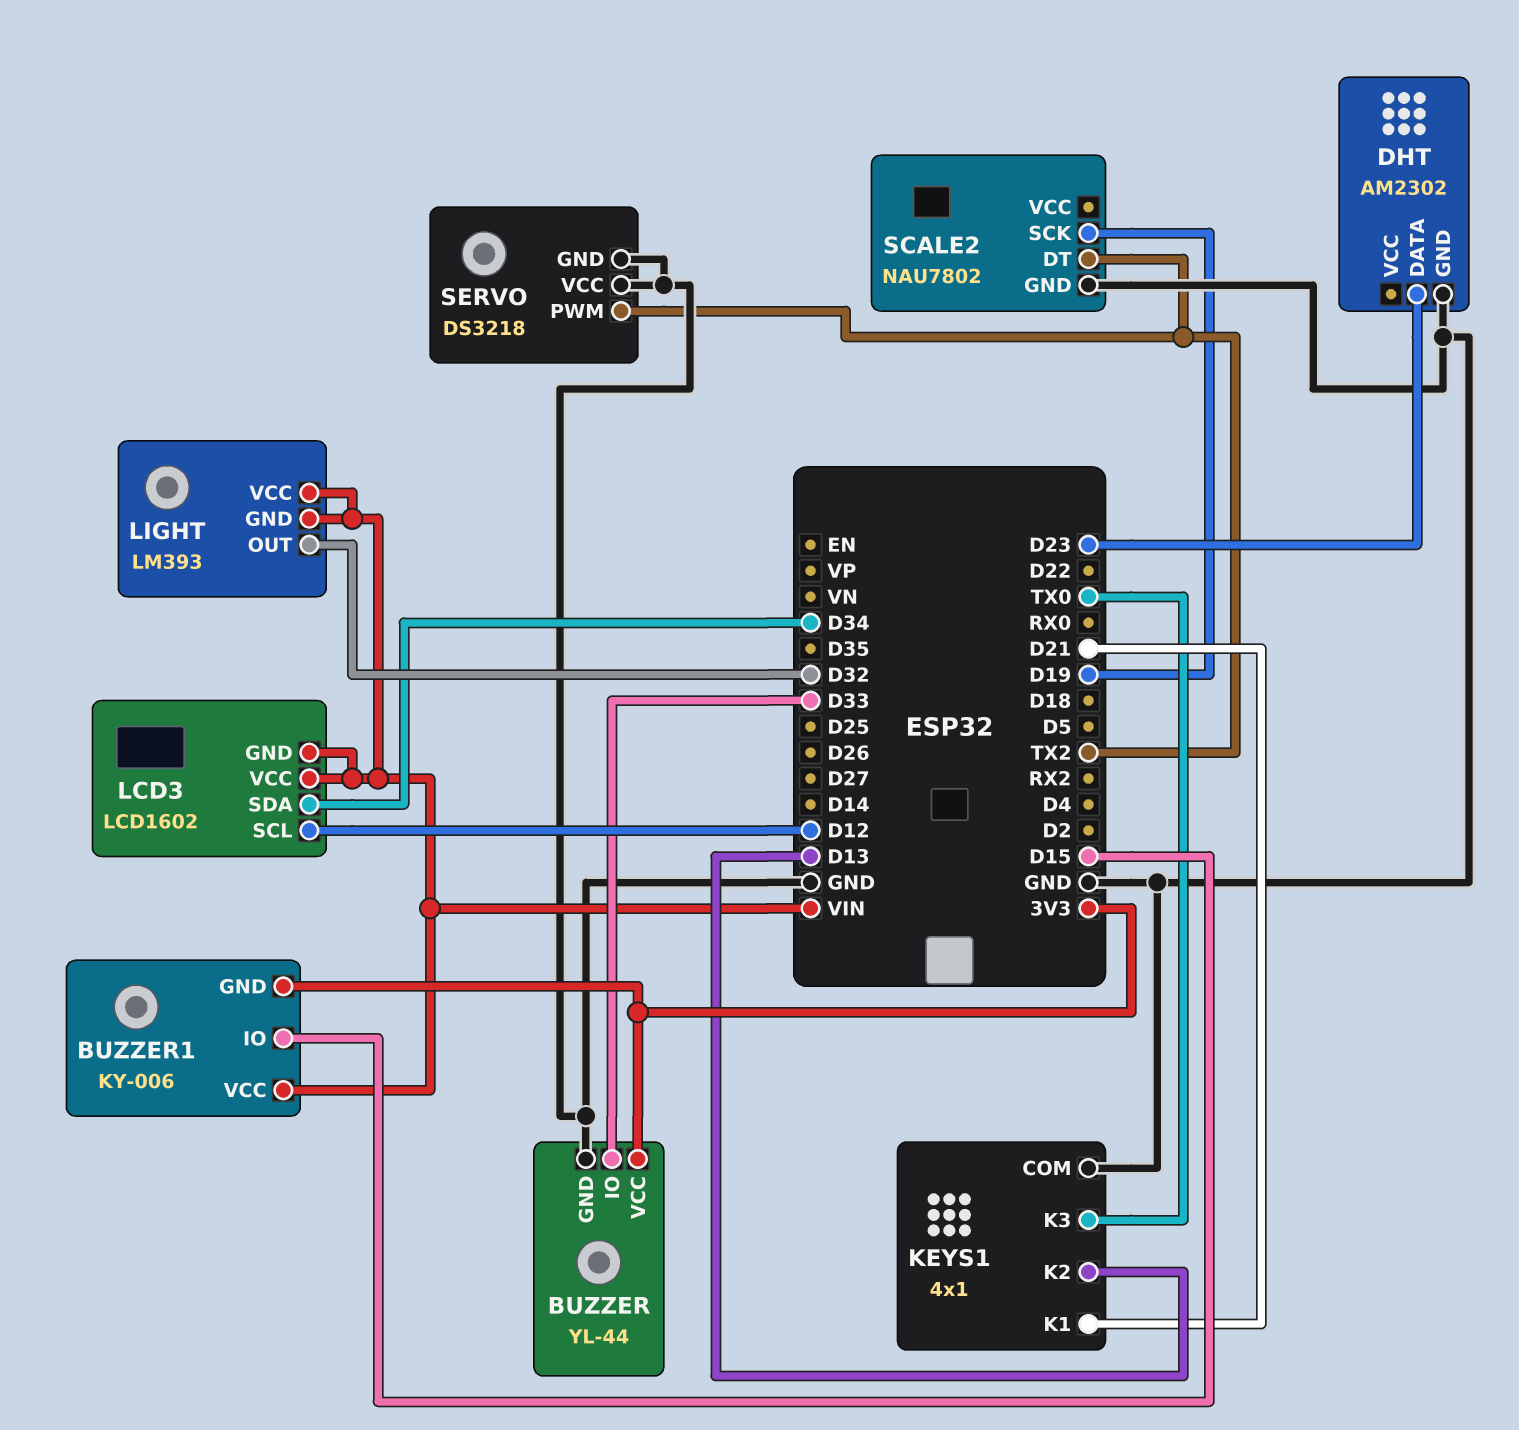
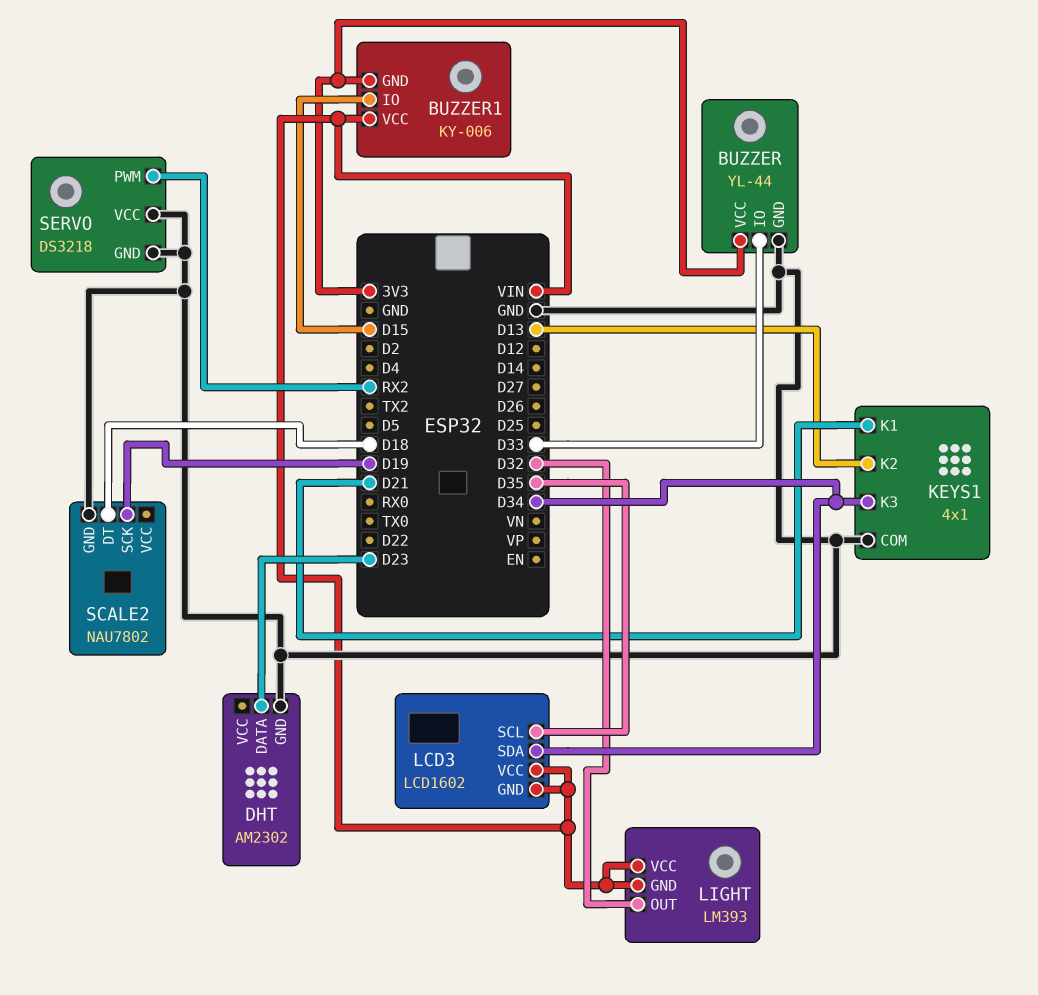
KEYS1 pin K3: TX0 -> D34
LCD3 pin SCL: D12 -> D35
SCALE2 pin DT: TX2 -> D18
SERVO pin PWM: TX2 -> RX2

